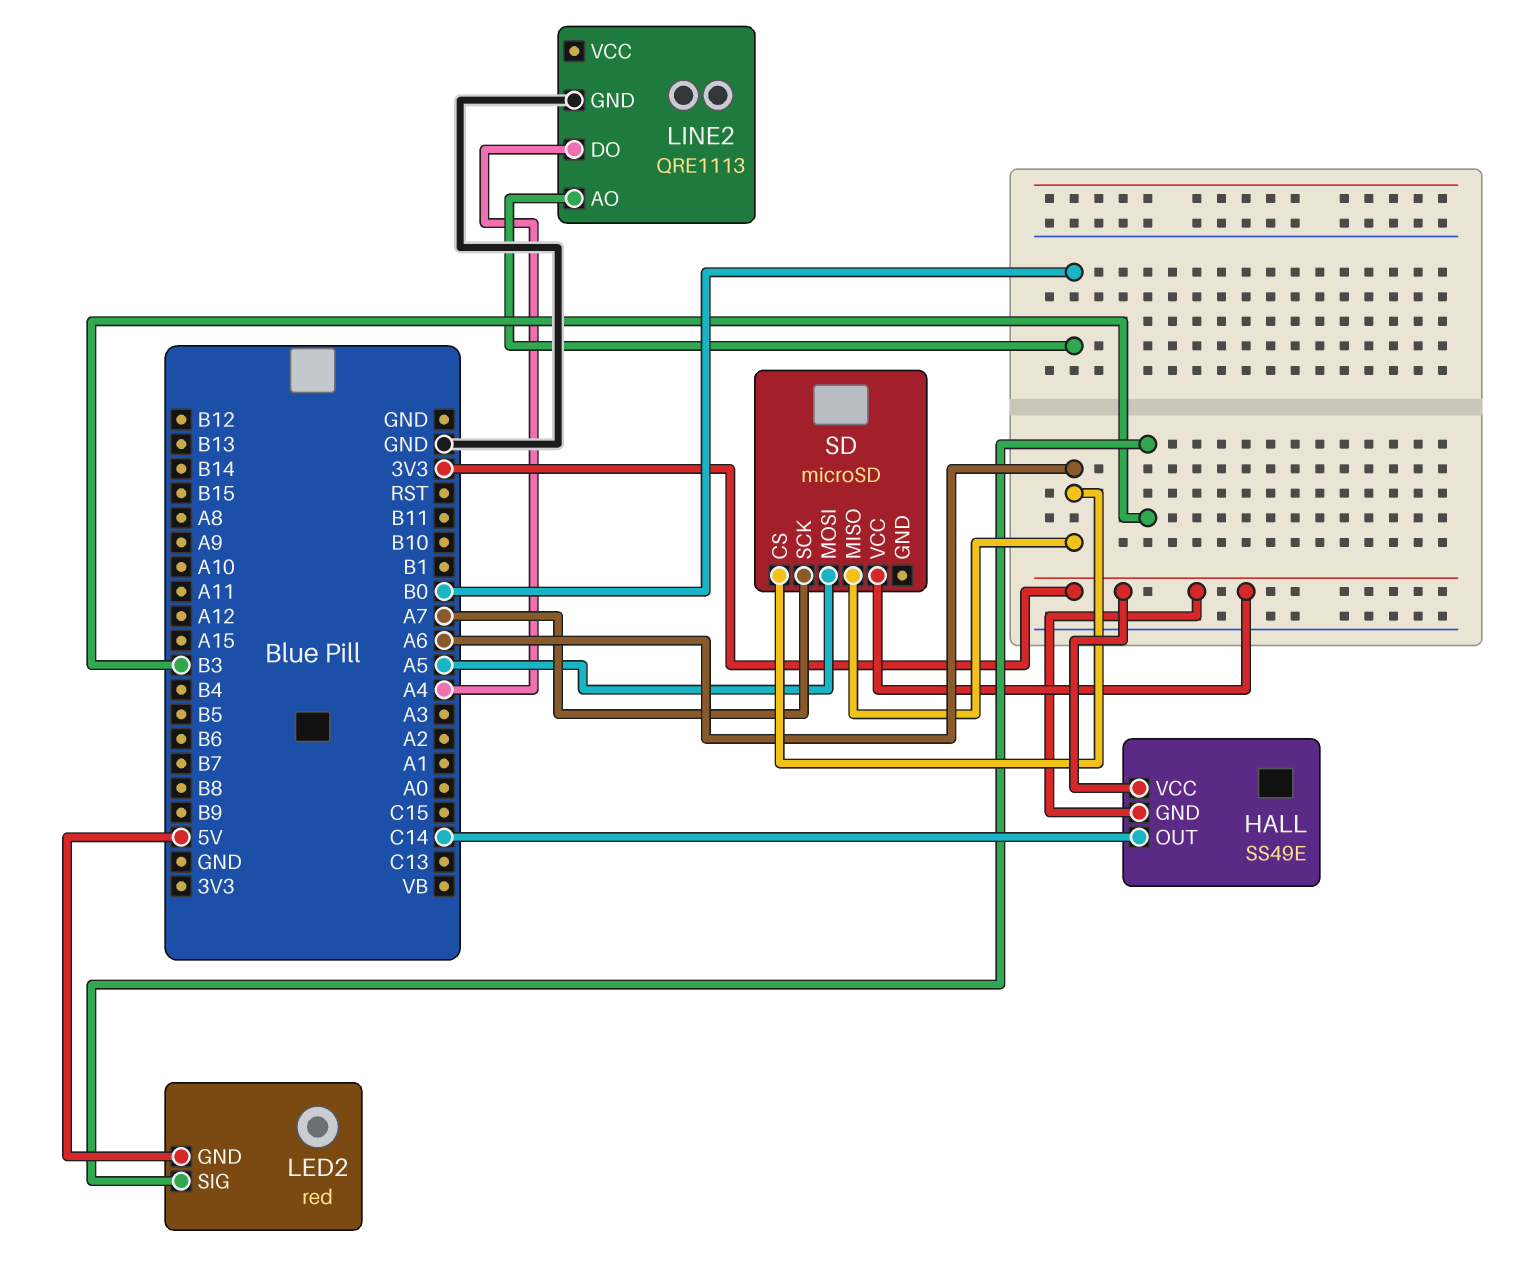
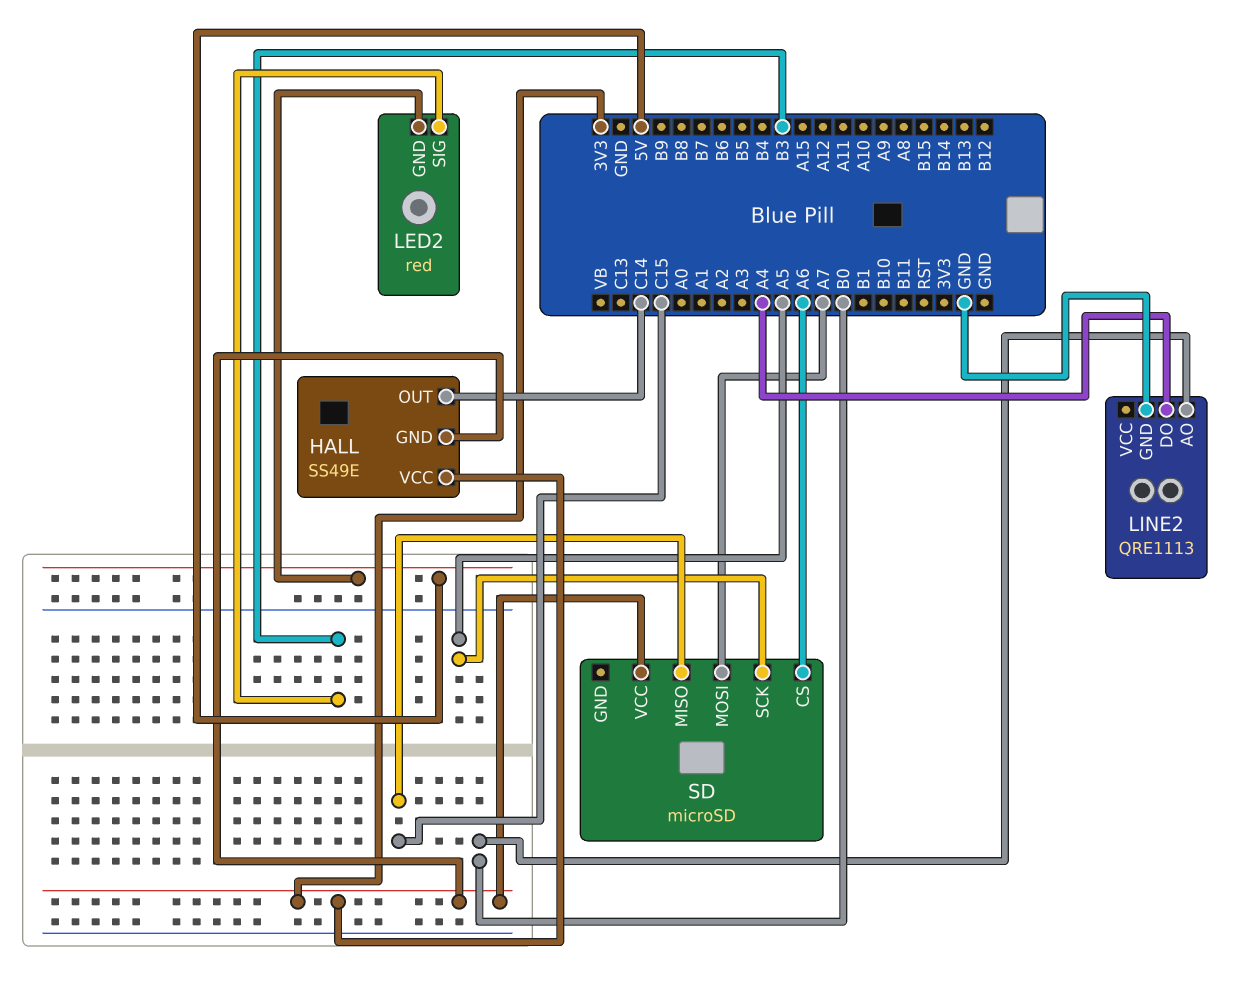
SD pin MISO: A6 -> C15
SD pin MOSI: A5 -> A7
SD pin SCK: A7 -> A5

